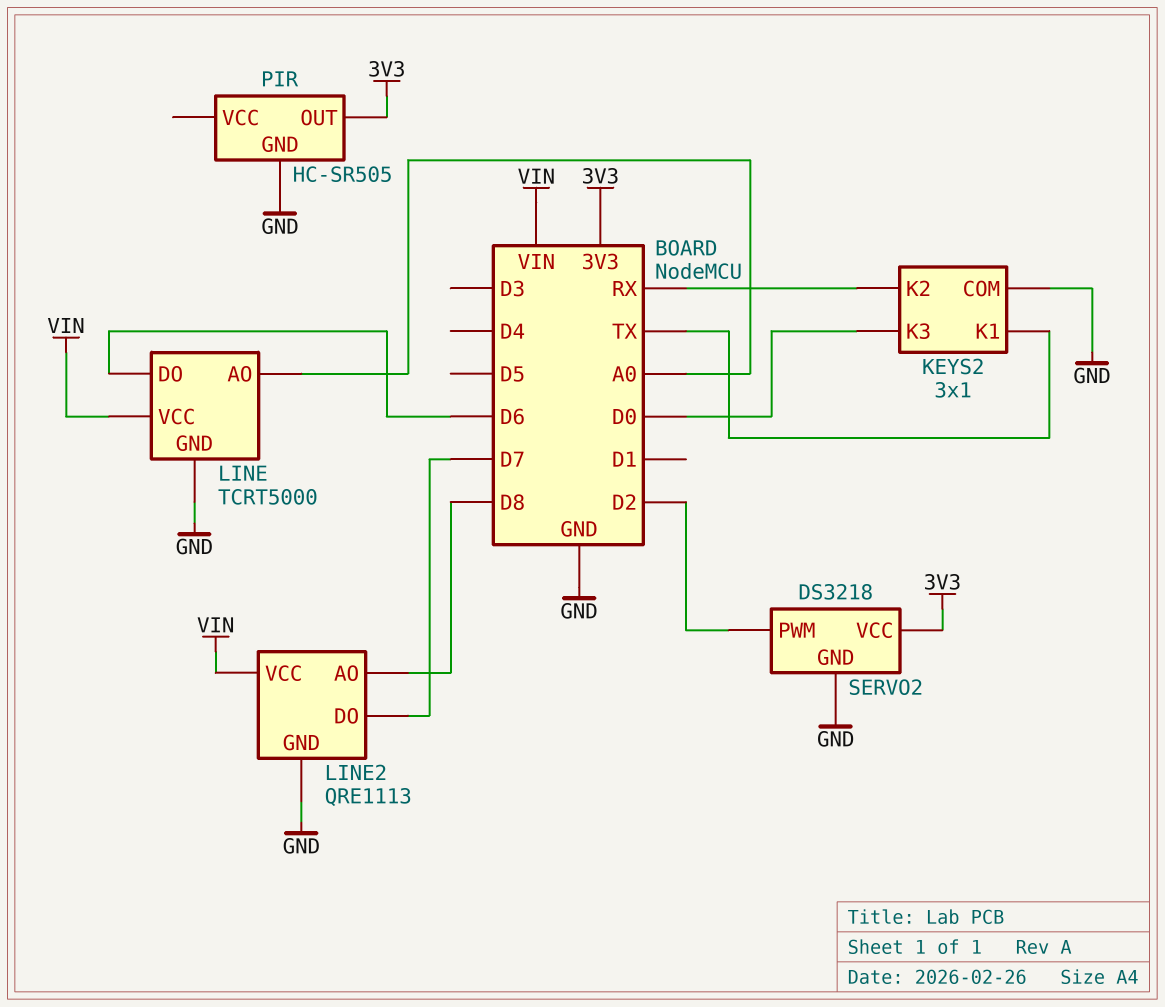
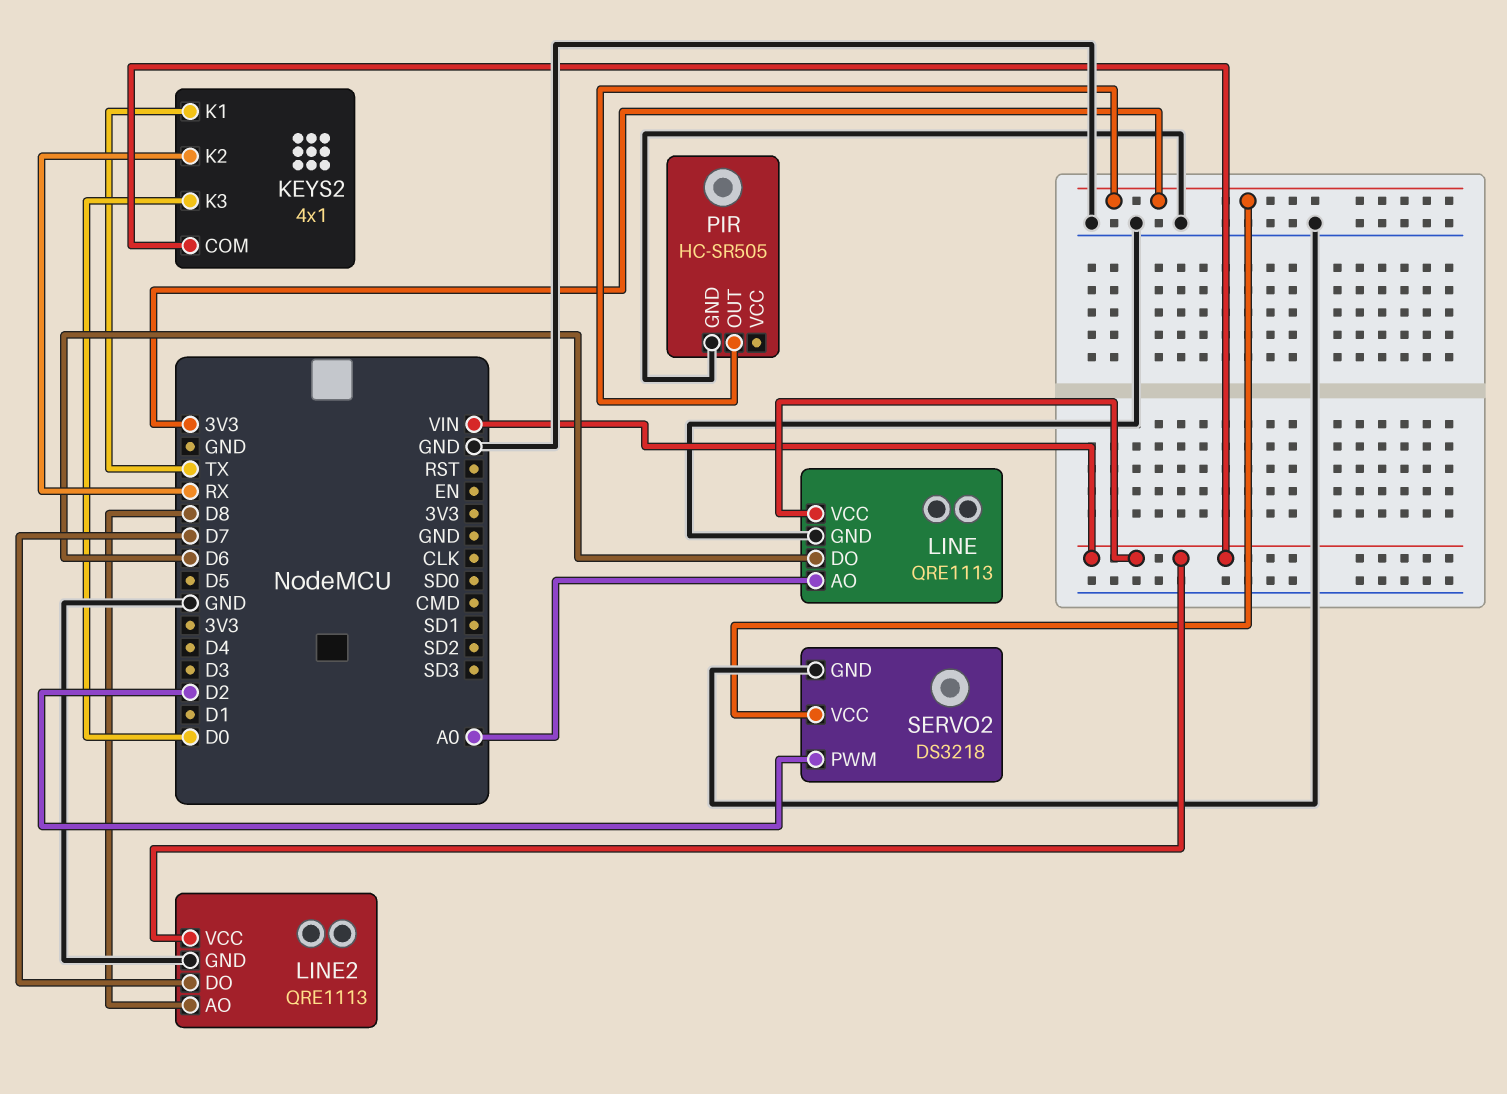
KEYS2: 3x1 -> 4x1
KEYS2 pin COM: GND -> VIN
LINE: TCRT5000 -> QRE1113

